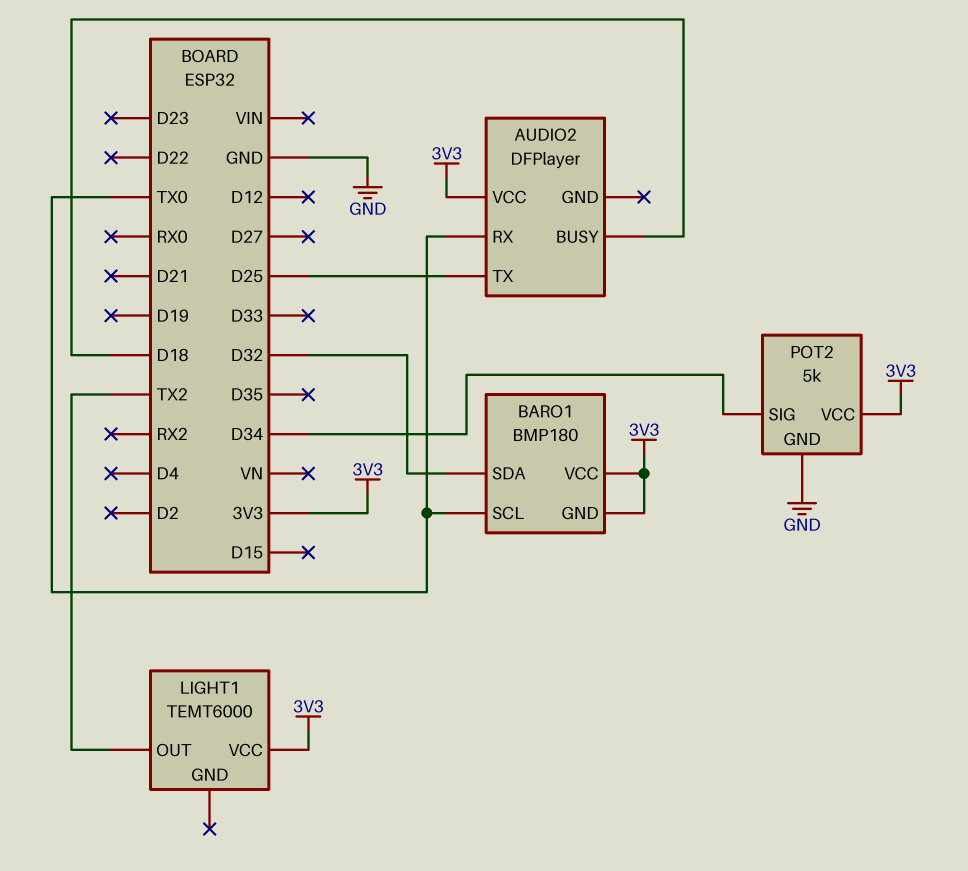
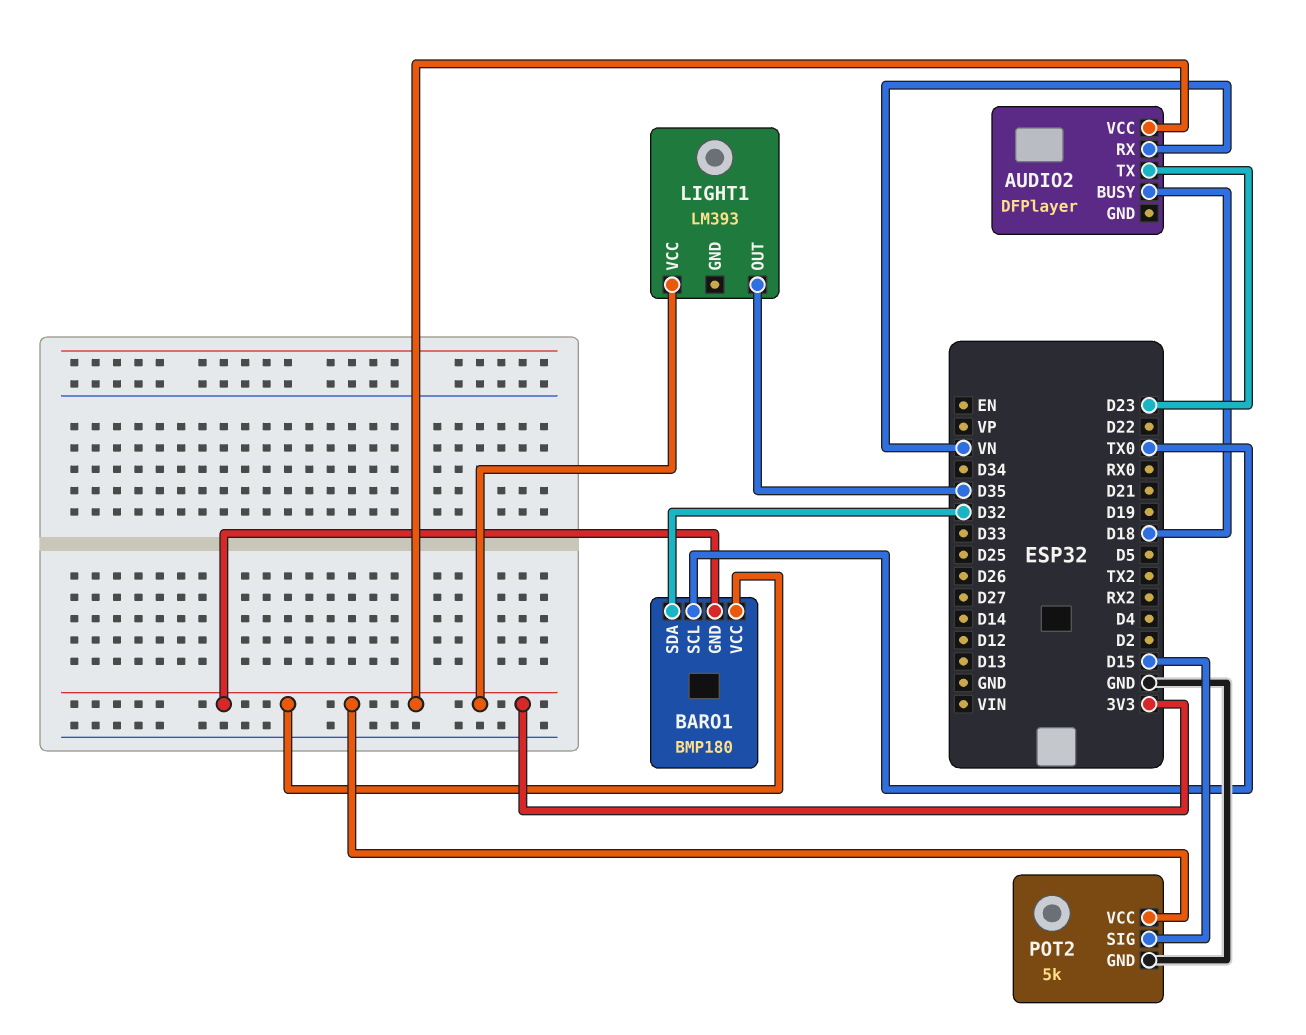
AUDIO2 pin RX: TX0 -> VN
AUDIO2 pin TX: D25 -> D23
LIGHT1: TEMT6000 -> LM393
LIGHT1 pin OUT: TX2 -> D35
POT2 pin SIG: D34 -> D15

